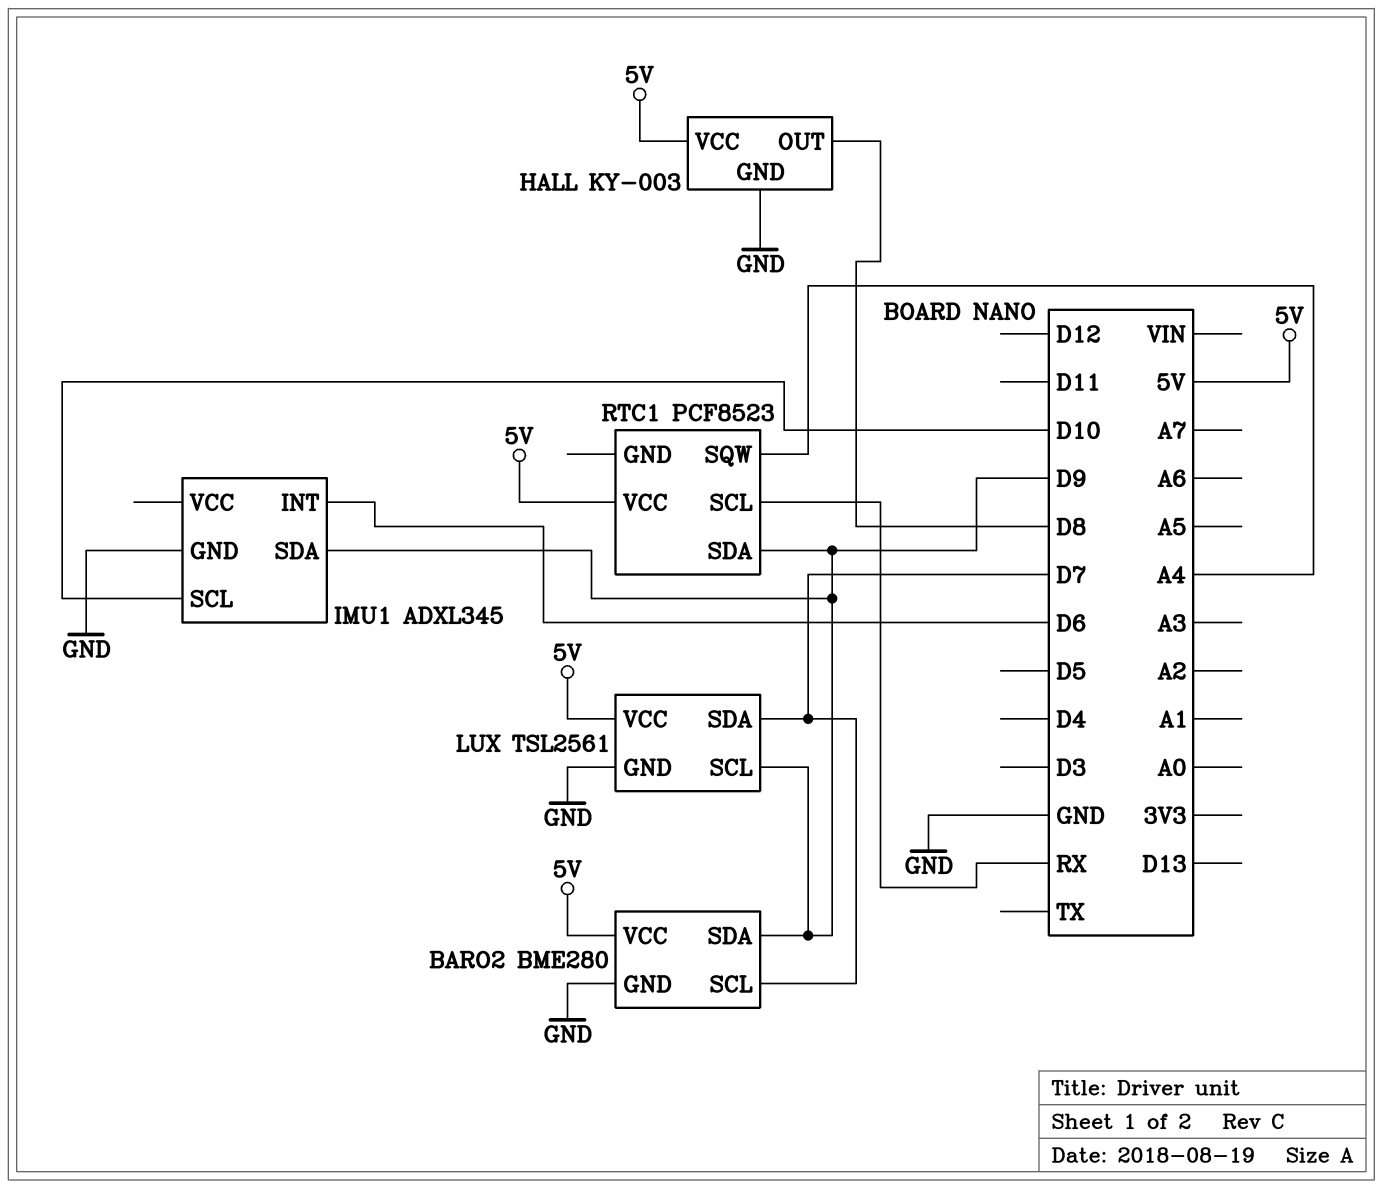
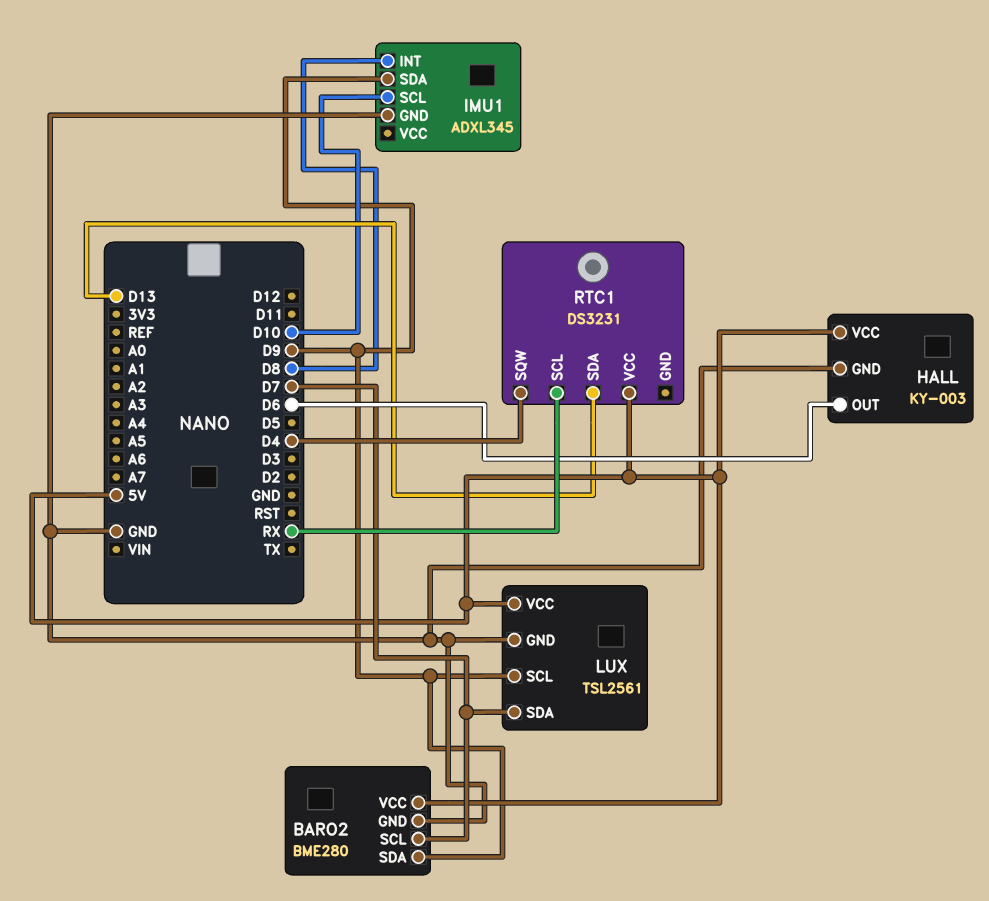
HALL pin OUT: D8 -> D6
IMU1 pin INT: D6 -> D8
RTC1: PCF8523 -> DS3231
RTC1 pin SDA: D9 -> D13
RTC1 pin SQW: A4 -> D4

